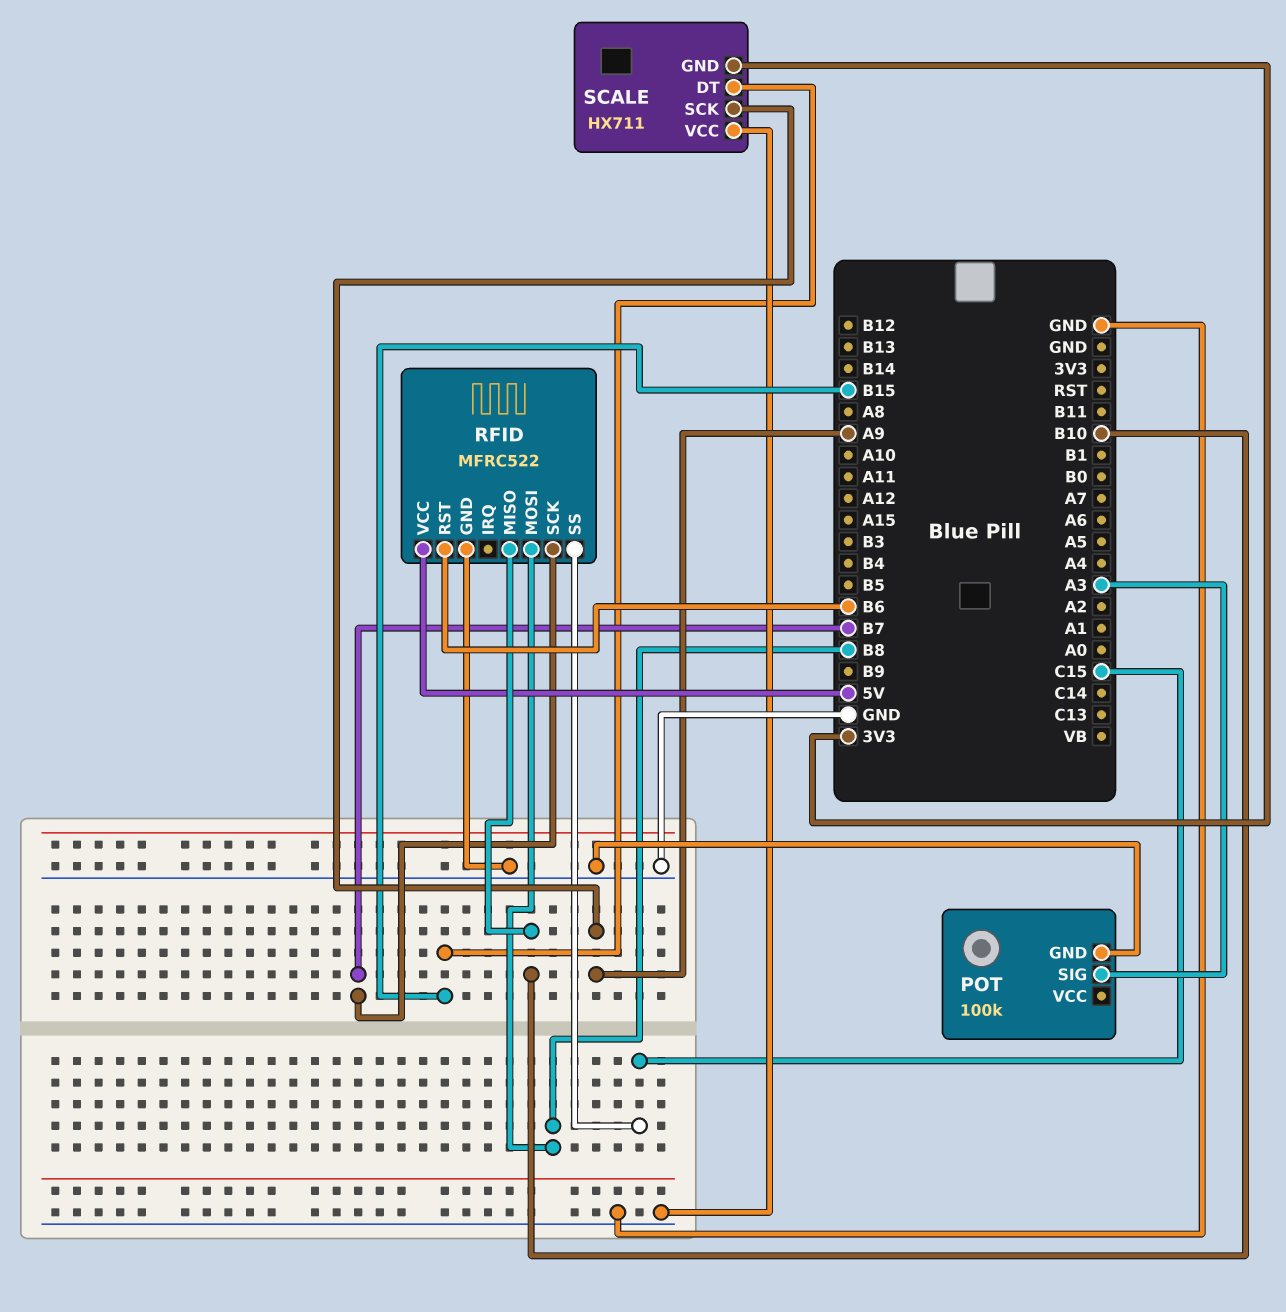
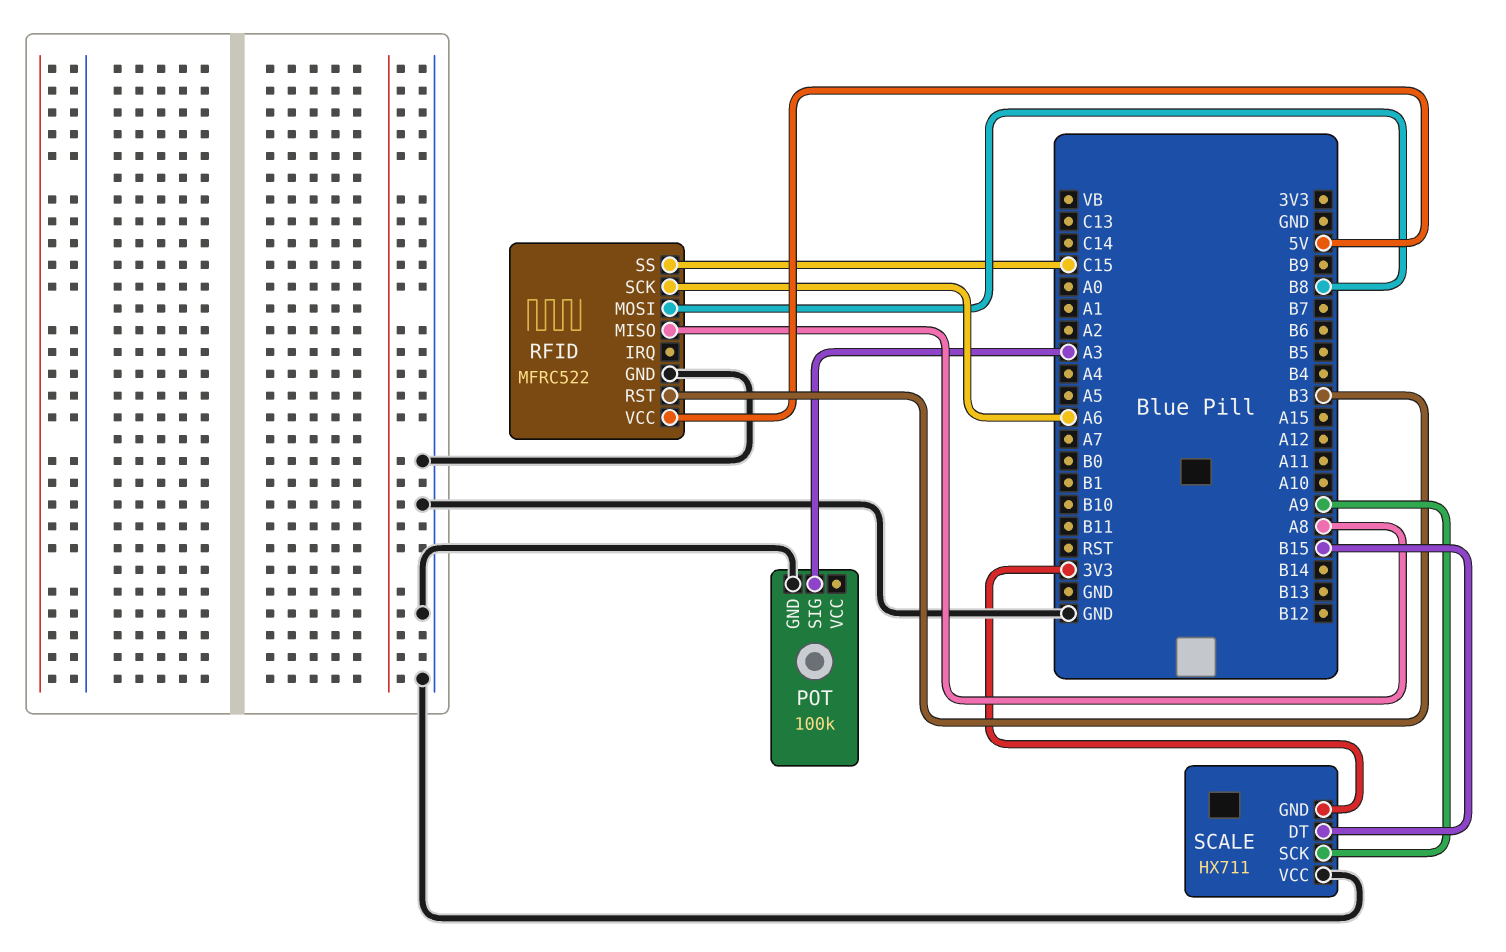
RFID pin MISO: B10 -> A8
RFID pin RST: B6 -> B3
RFID pin SCK: B7 -> A6

